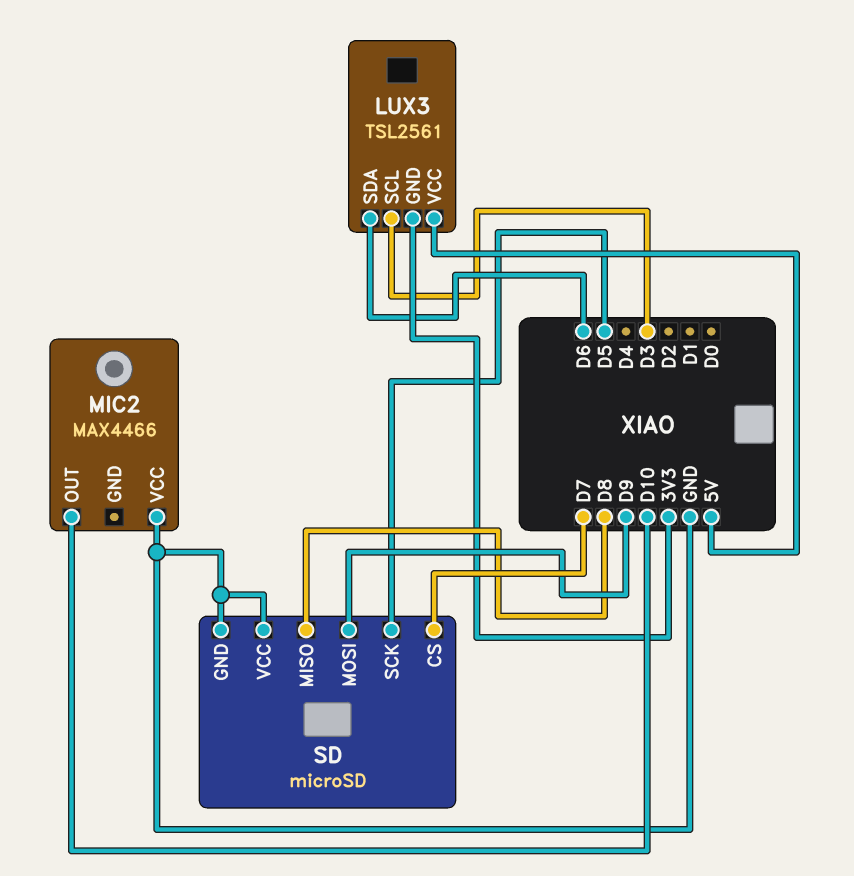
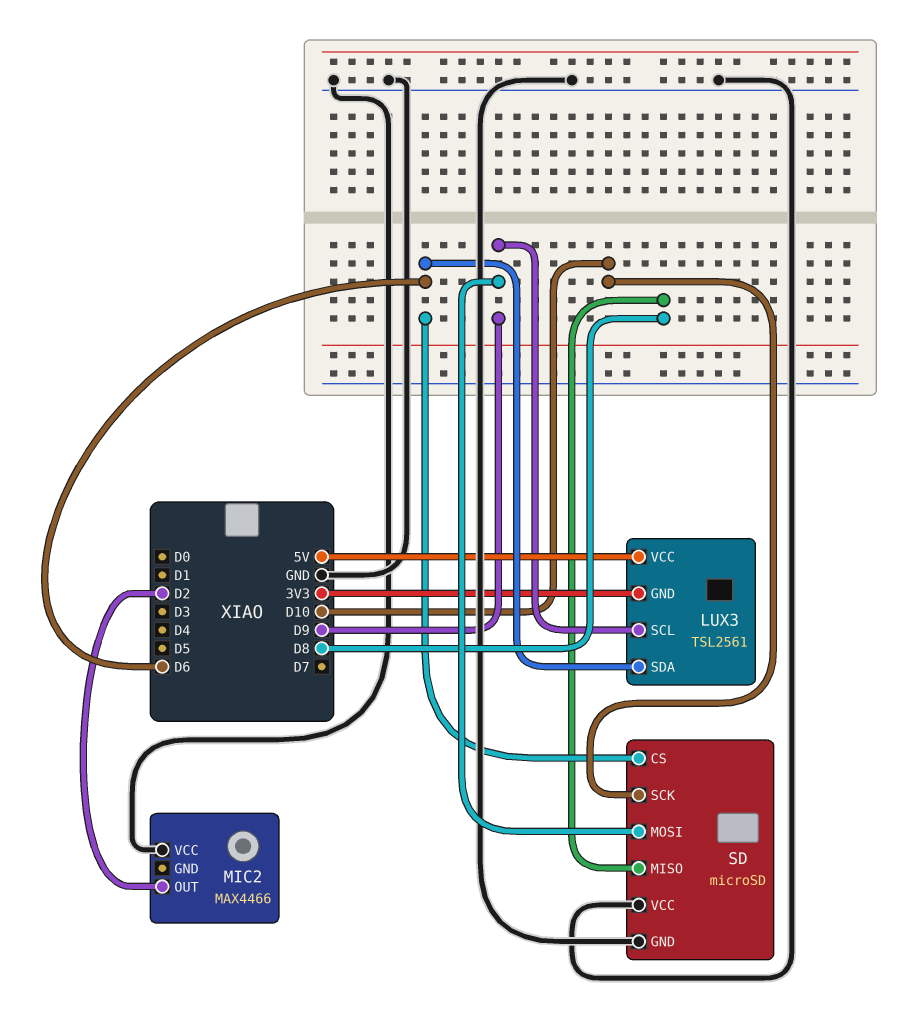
LUX3 pin SCL: D3 -> D9
MIC2 pin OUT: D10 -> D2
SD pin CS: D7 -> D6
SD pin SCK: D5 -> D10

